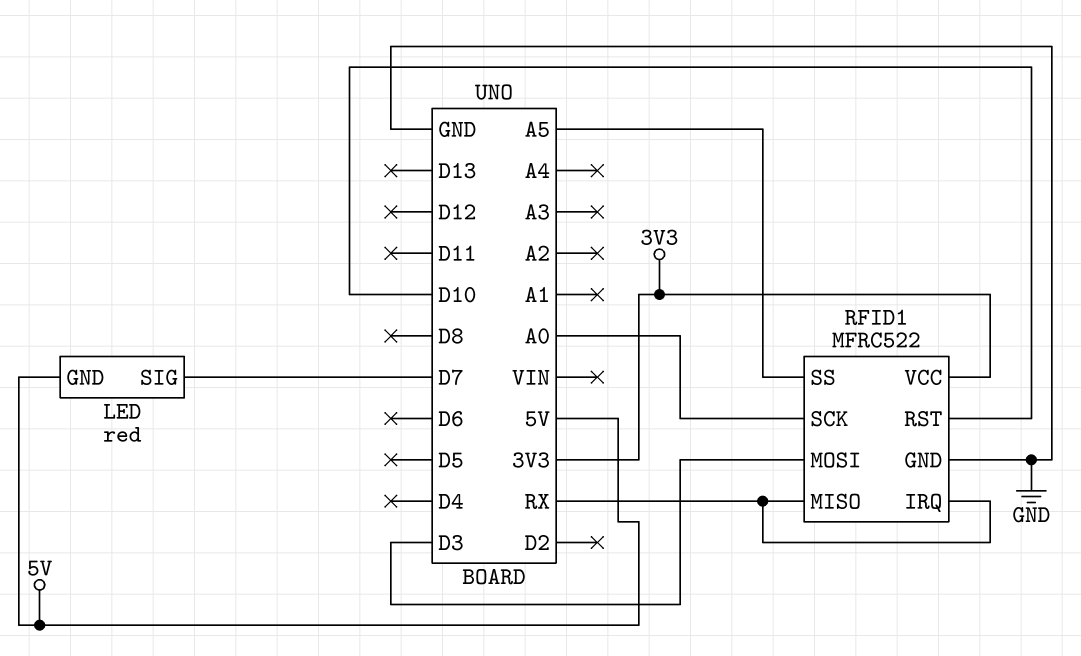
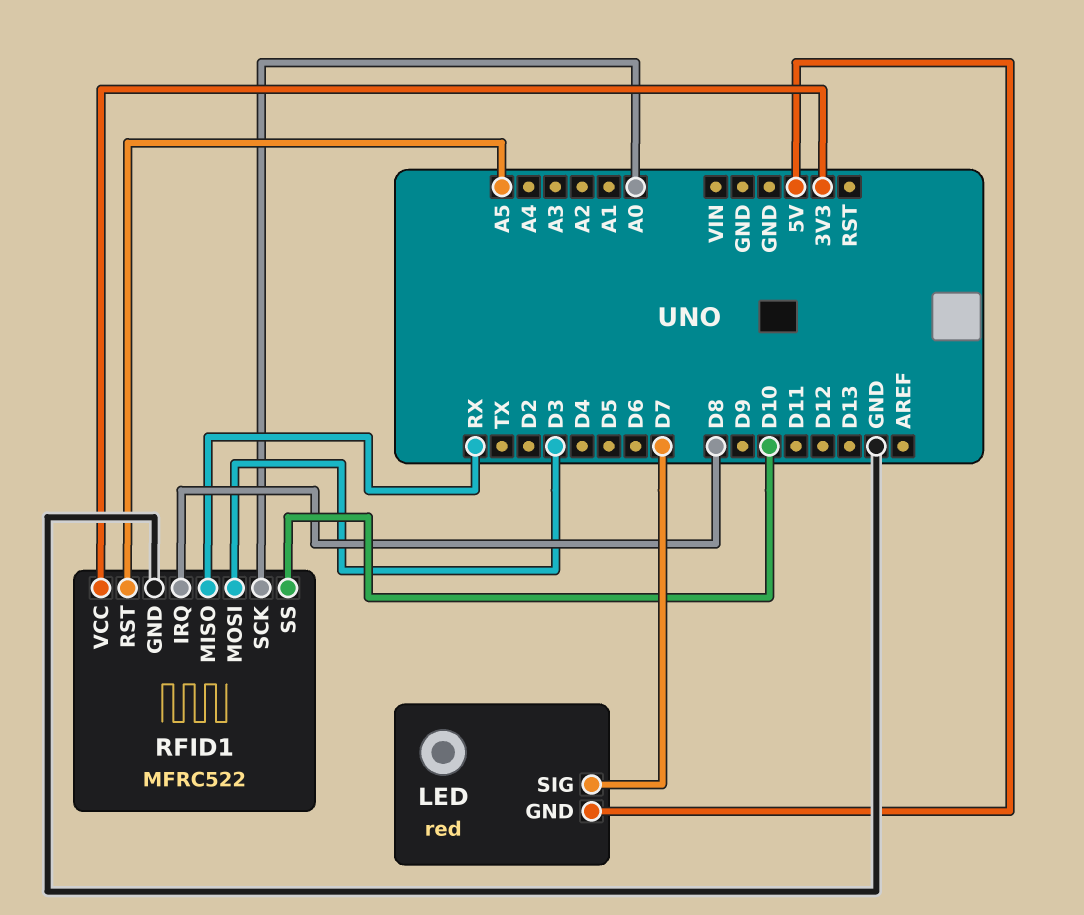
RFID1 pin IRQ: RX -> D8
RFID1 pin RST: D10 -> A5
RFID1 pin SS: A5 -> D10

